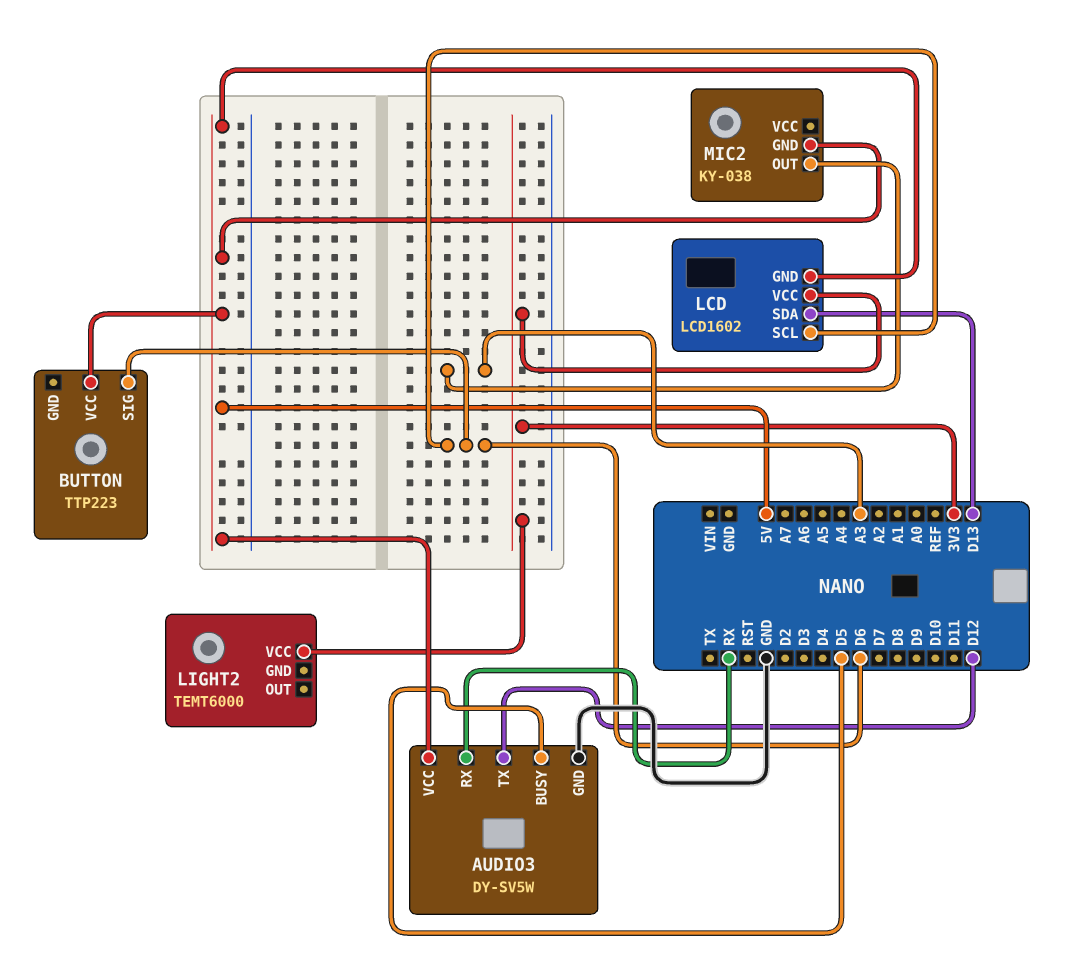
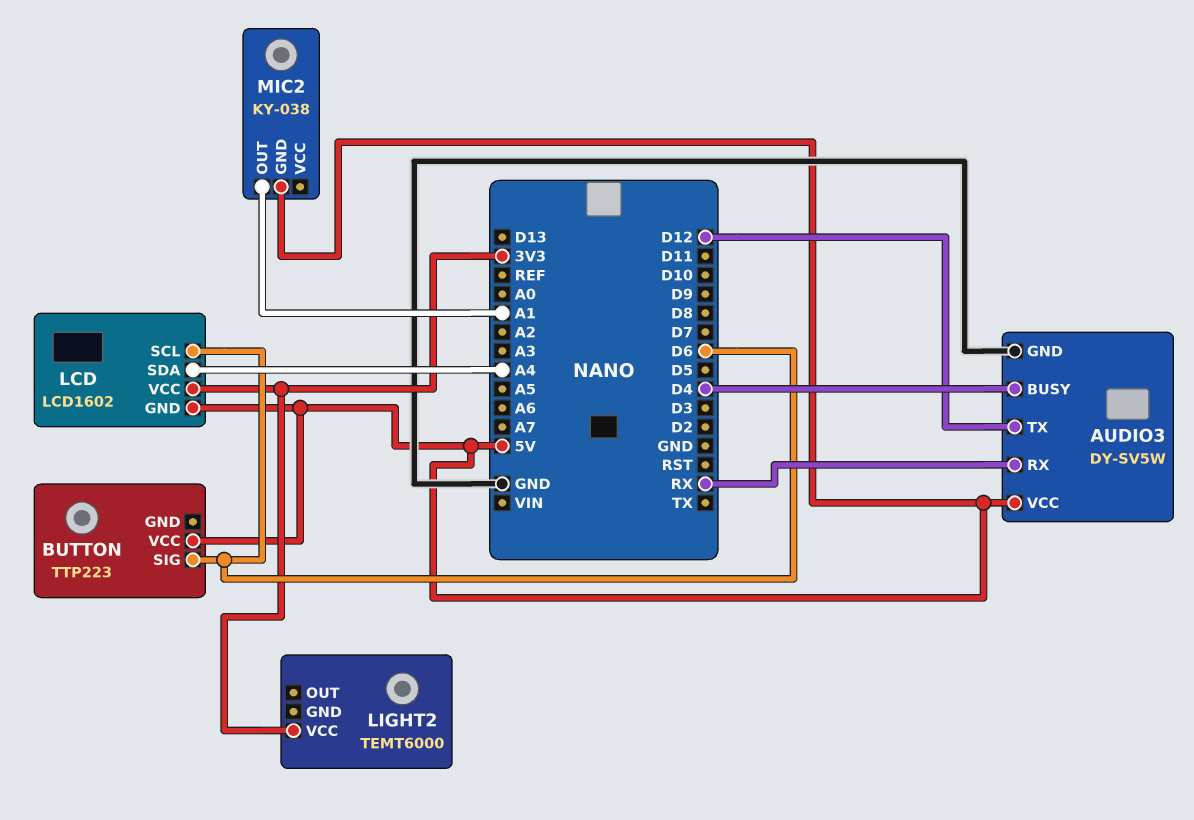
AUDIO3 pin BUSY: D5 -> D4
LCD pin SDA: D13 -> A4
MIC2 pin OUT: A3 -> A1

